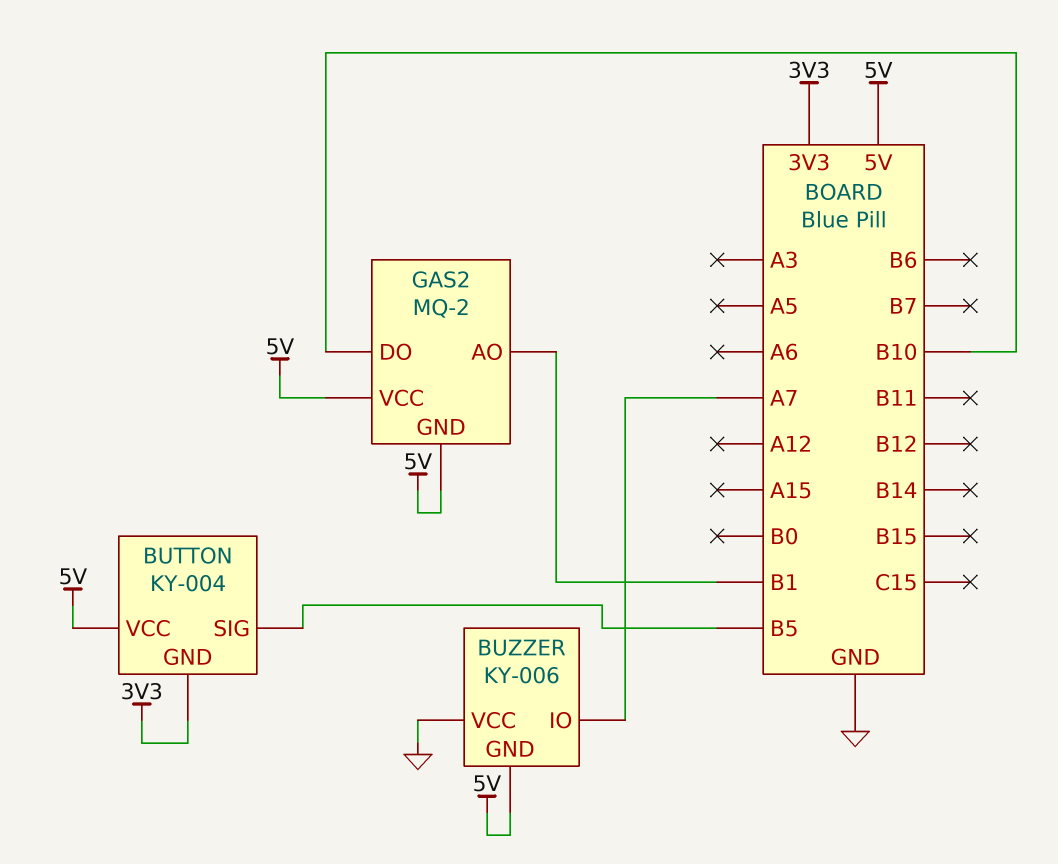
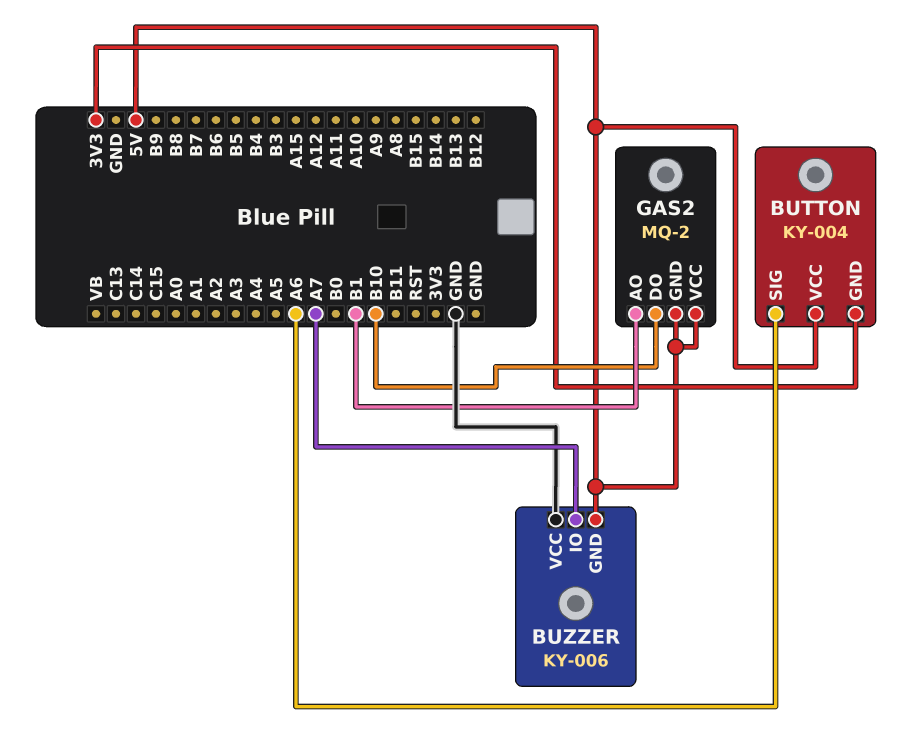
BUTTON pin SIG: B5 -> A6

